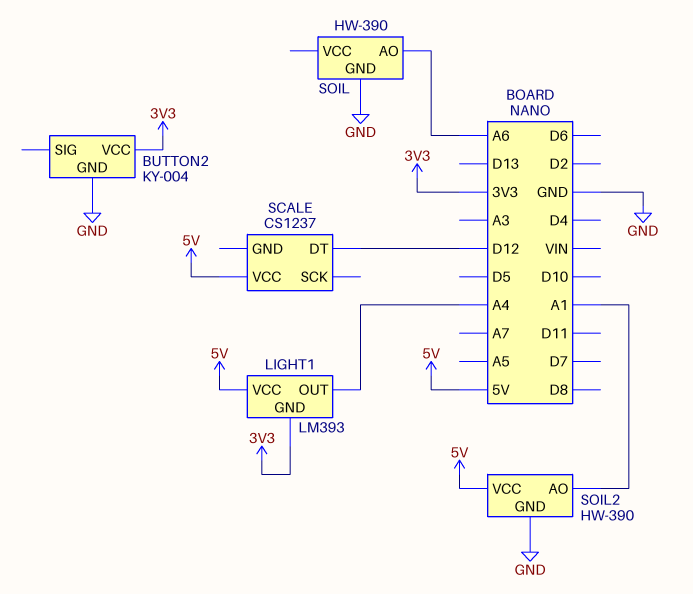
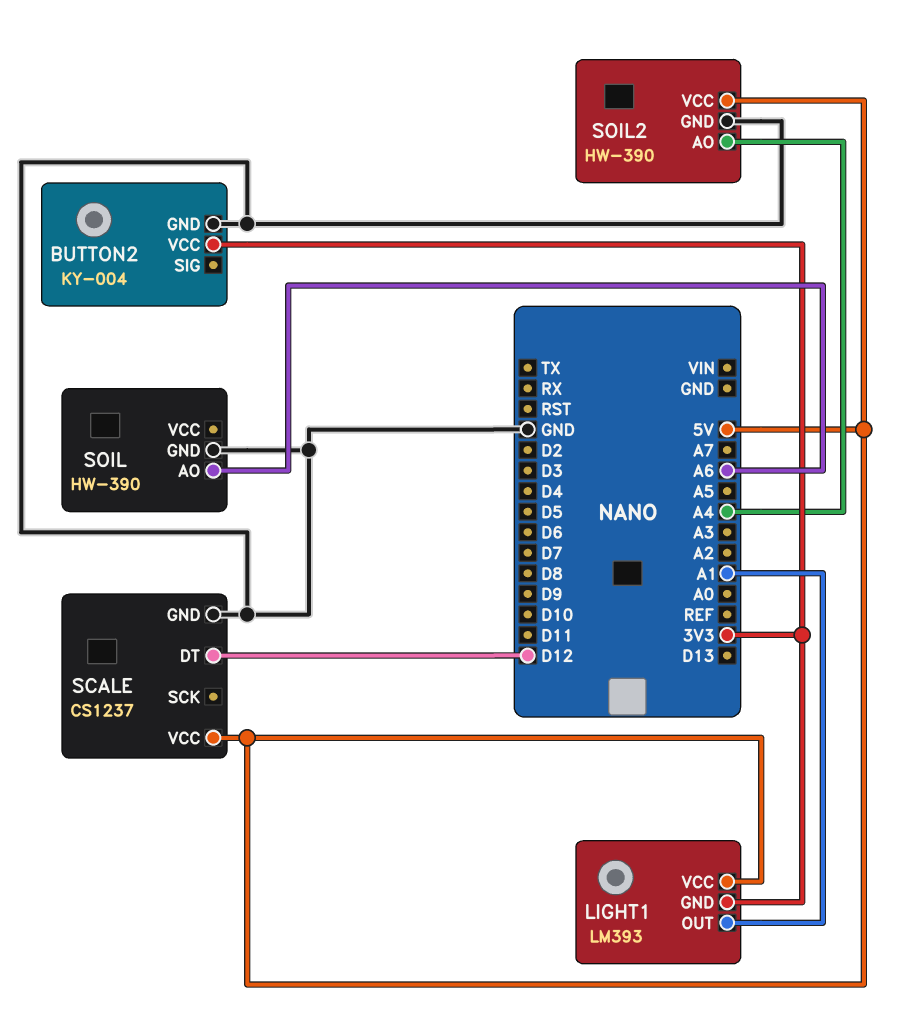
LIGHT1 pin OUT: A4 -> A1
SCALE pin GND: none -> GND
SOIL2 pin AO: A1 -> A4

